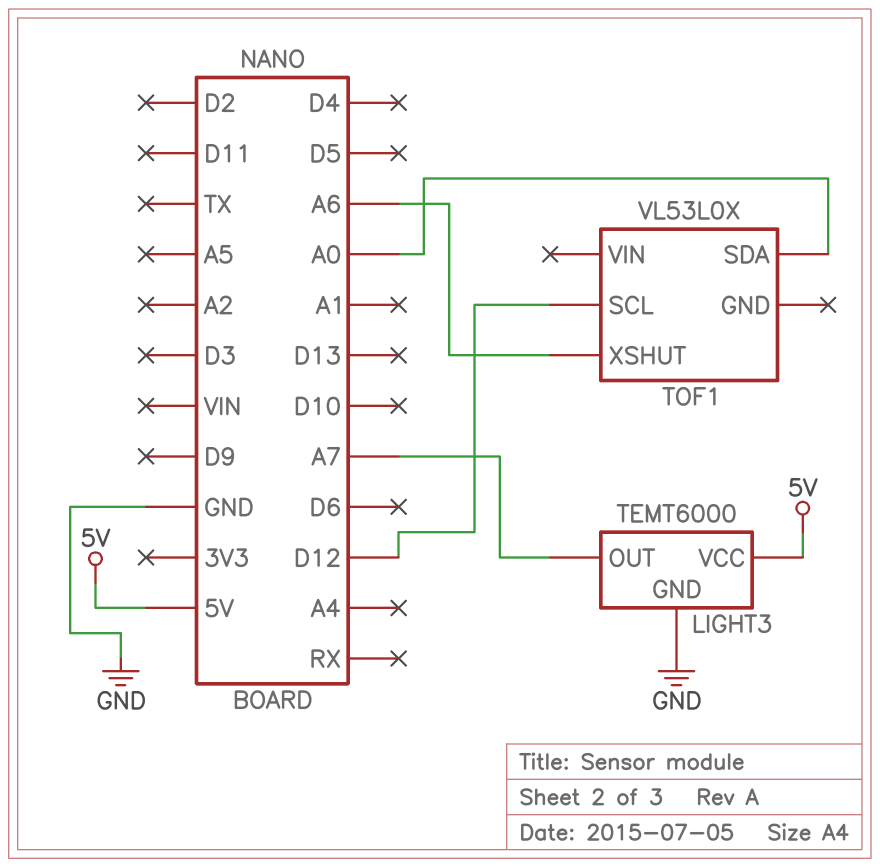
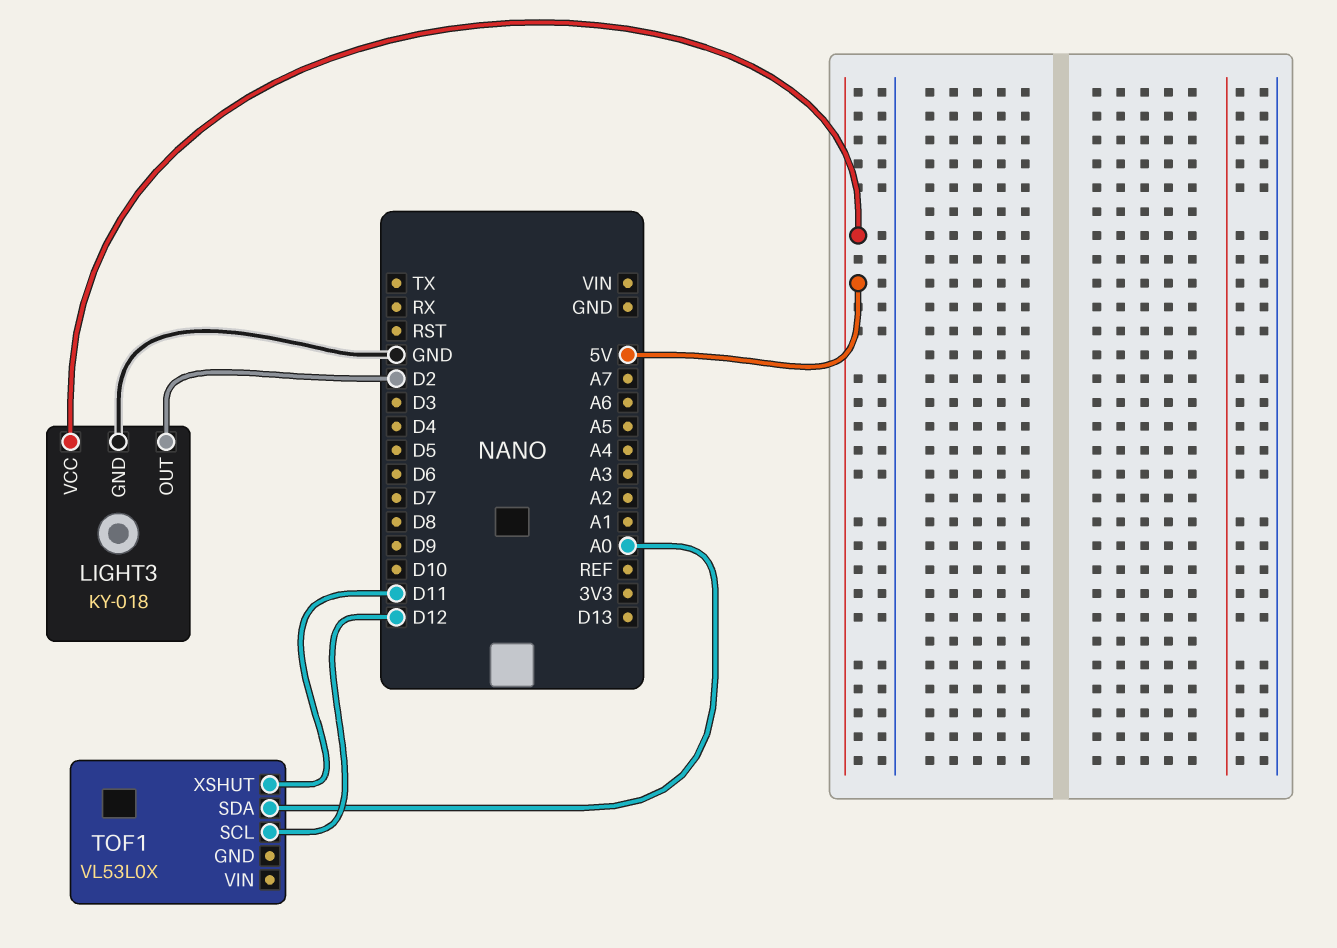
LIGHT3: TEMT6000 -> KY-018
LIGHT3 pin OUT: A7 -> D2
TOF1 pin XSHUT: A6 -> D11

